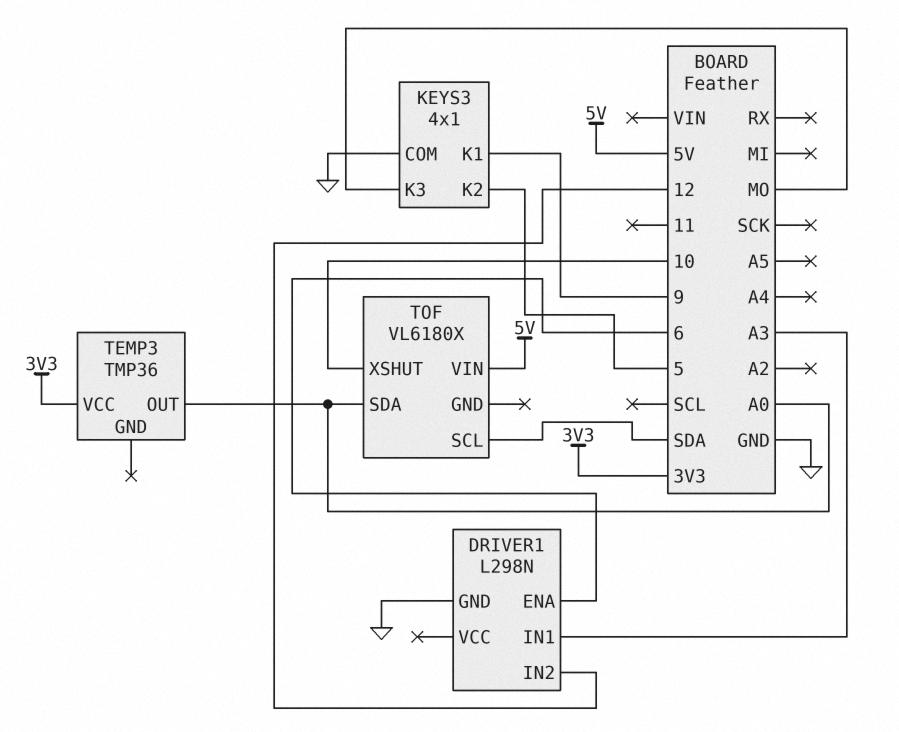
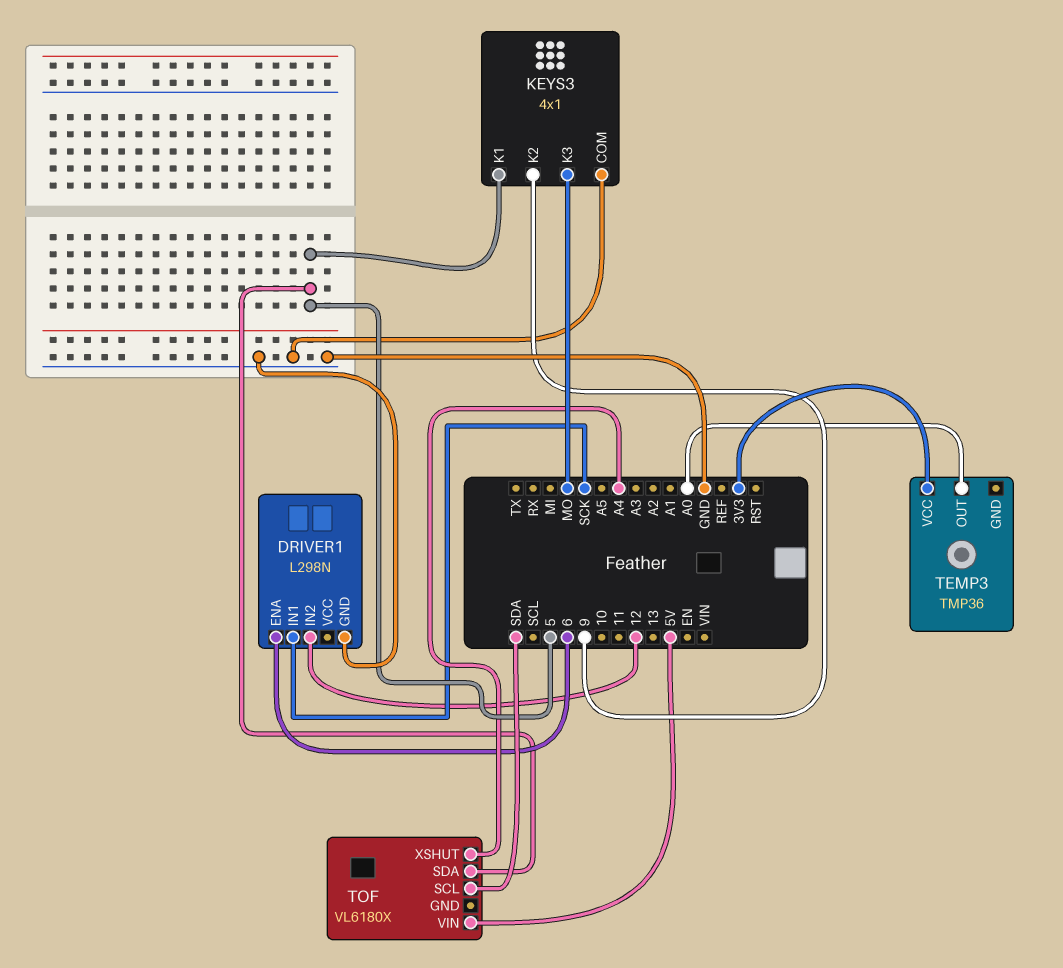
DRIVER1 pin IN1: A3 -> SCK
KEYS3 pin K1: 9 -> 5
KEYS3 pin K2: 5 -> 9
TOF pin SDA: A0 -> 5
TOF pin XSHUT: 10 -> A4

